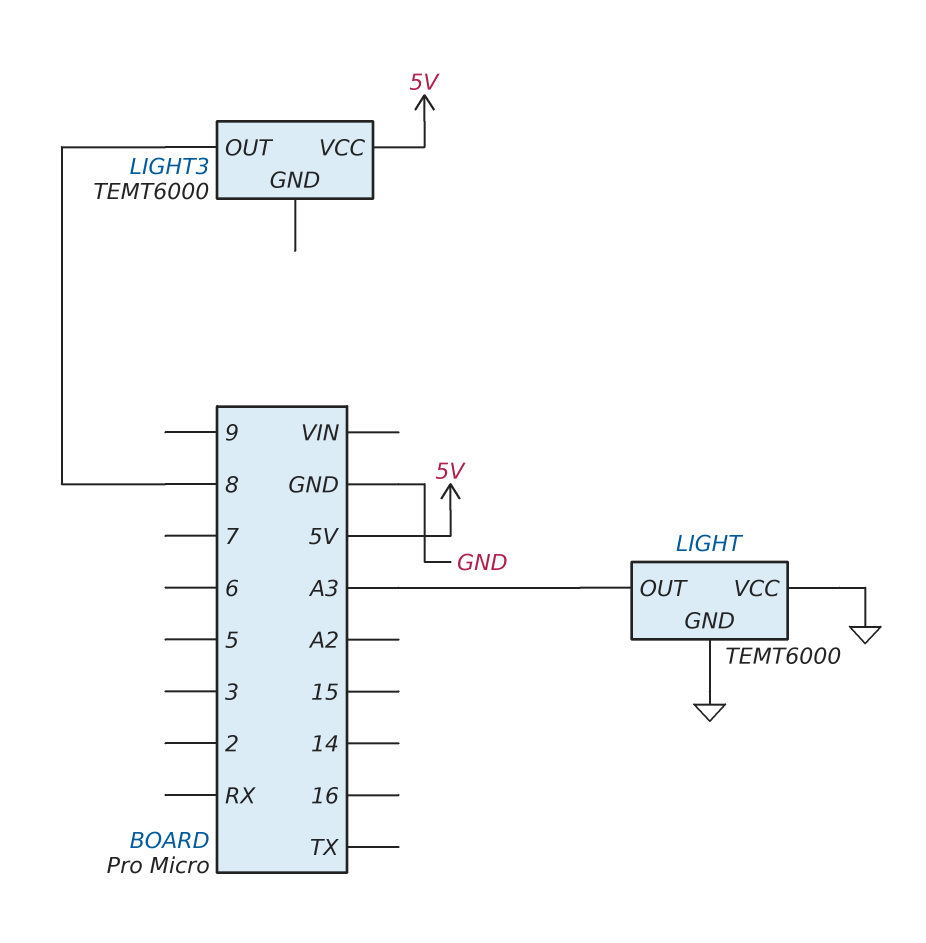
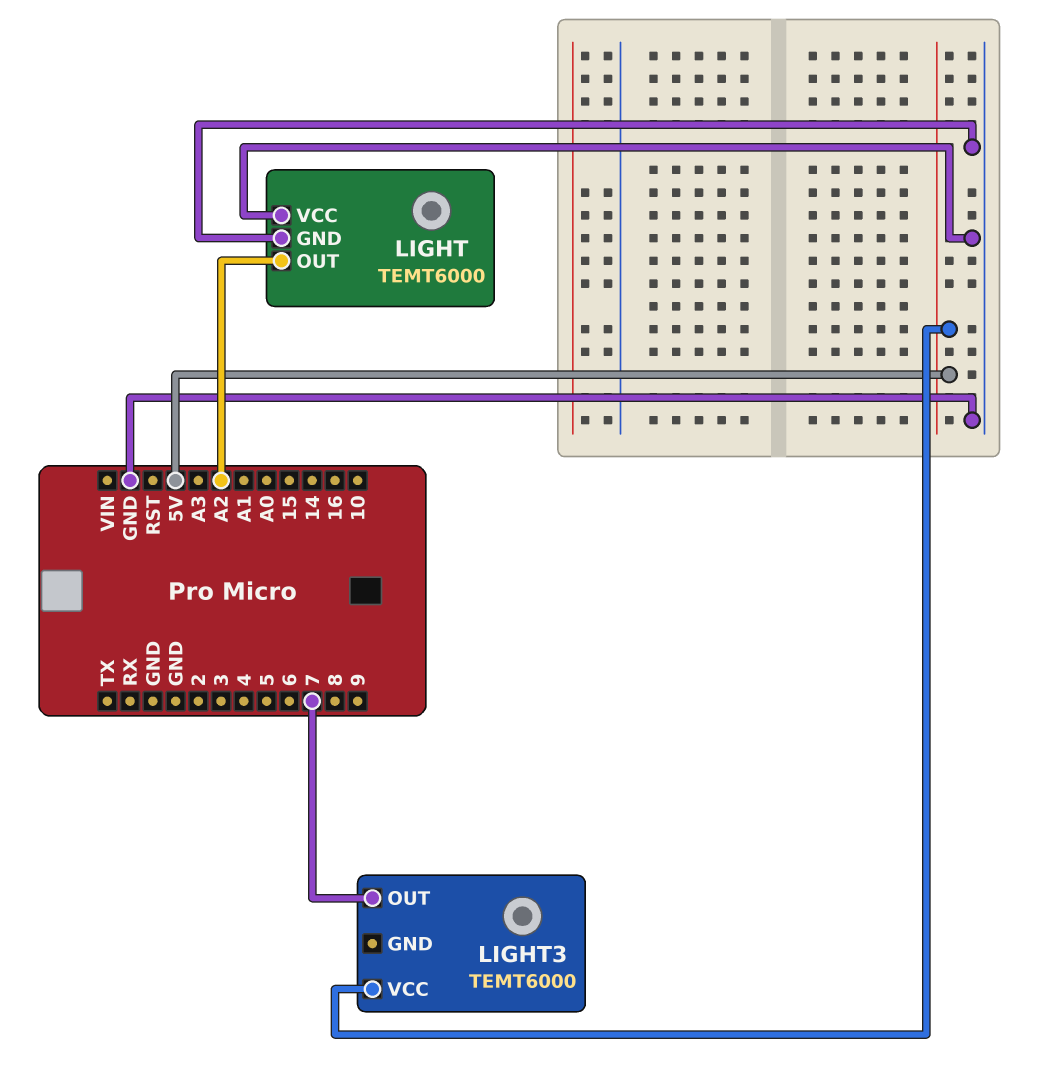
LIGHT pin OUT: A3 -> A2
LIGHT3 pin OUT: 8 -> 7

